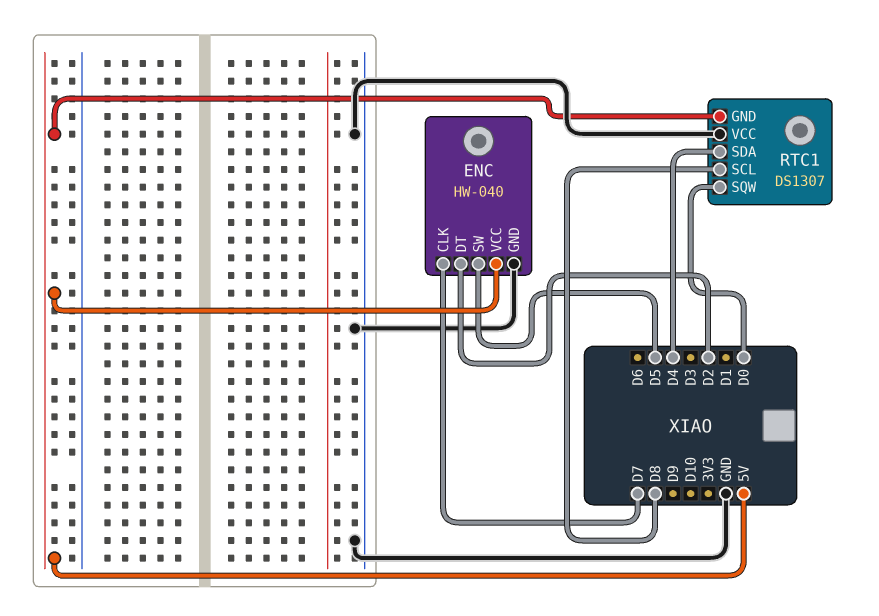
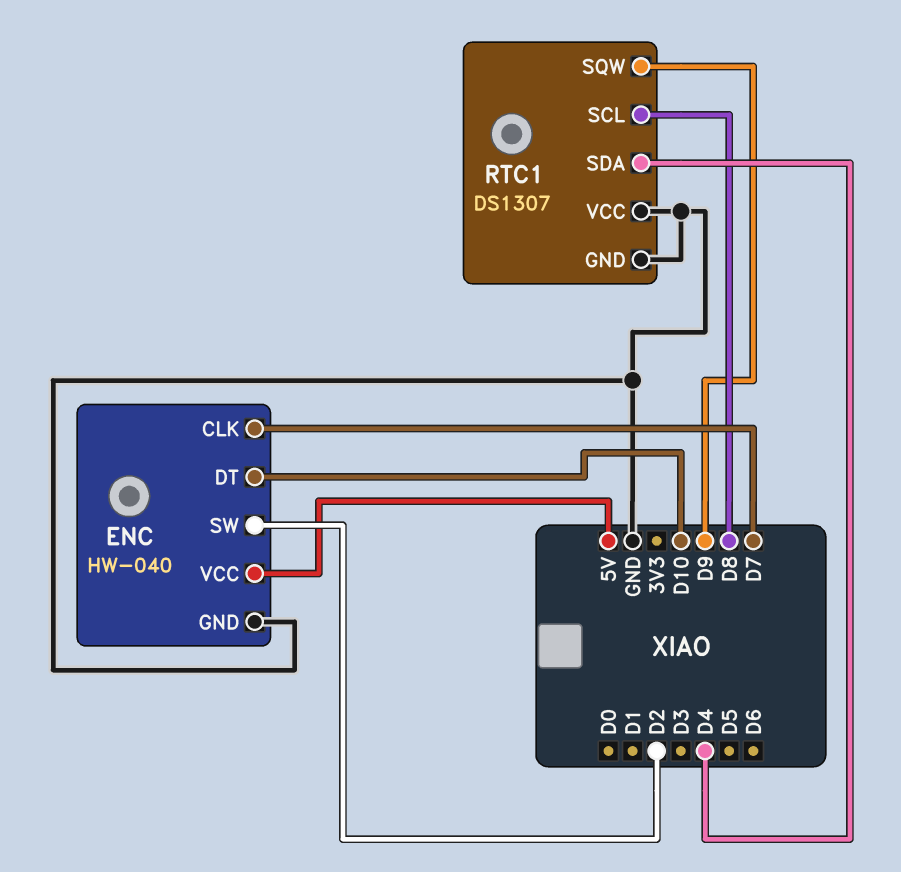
ENC pin DT: D2 -> D10
ENC pin SW: D5 -> D2
RTC1 pin GND: 5V -> GND
RTC1 pin SQW: D0 -> D9

